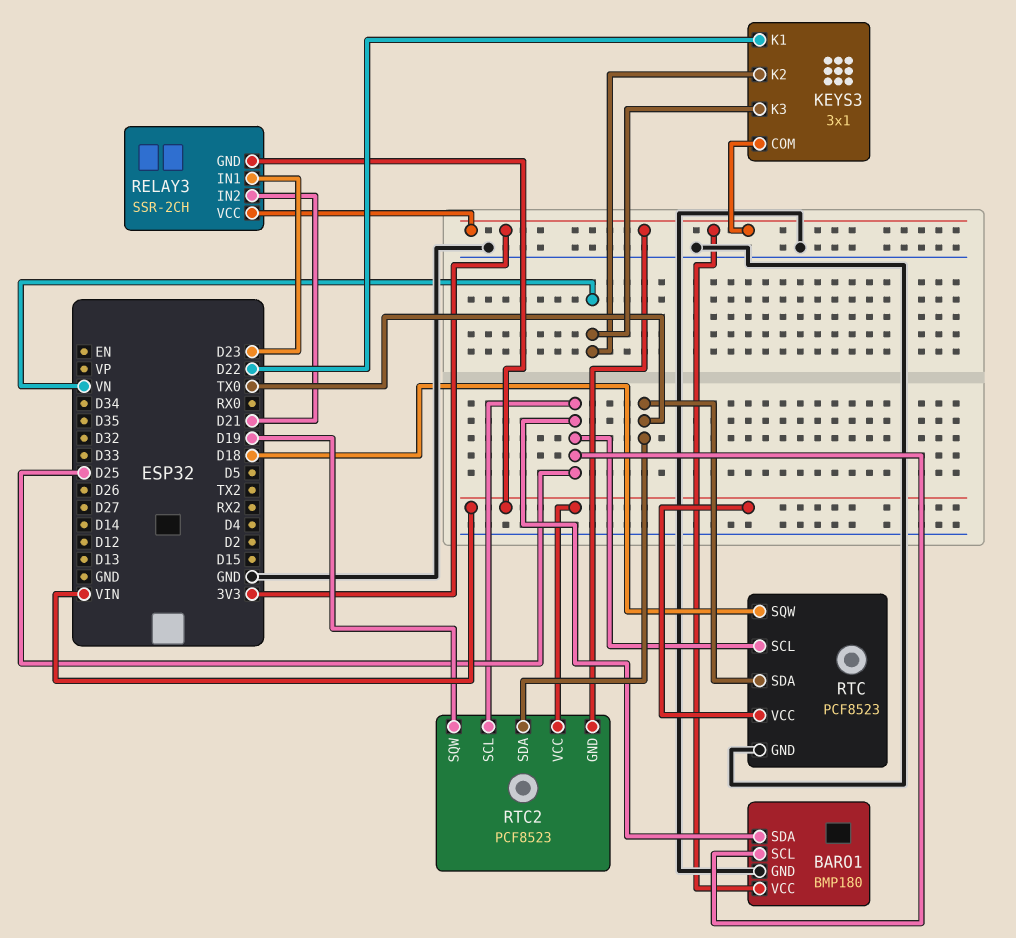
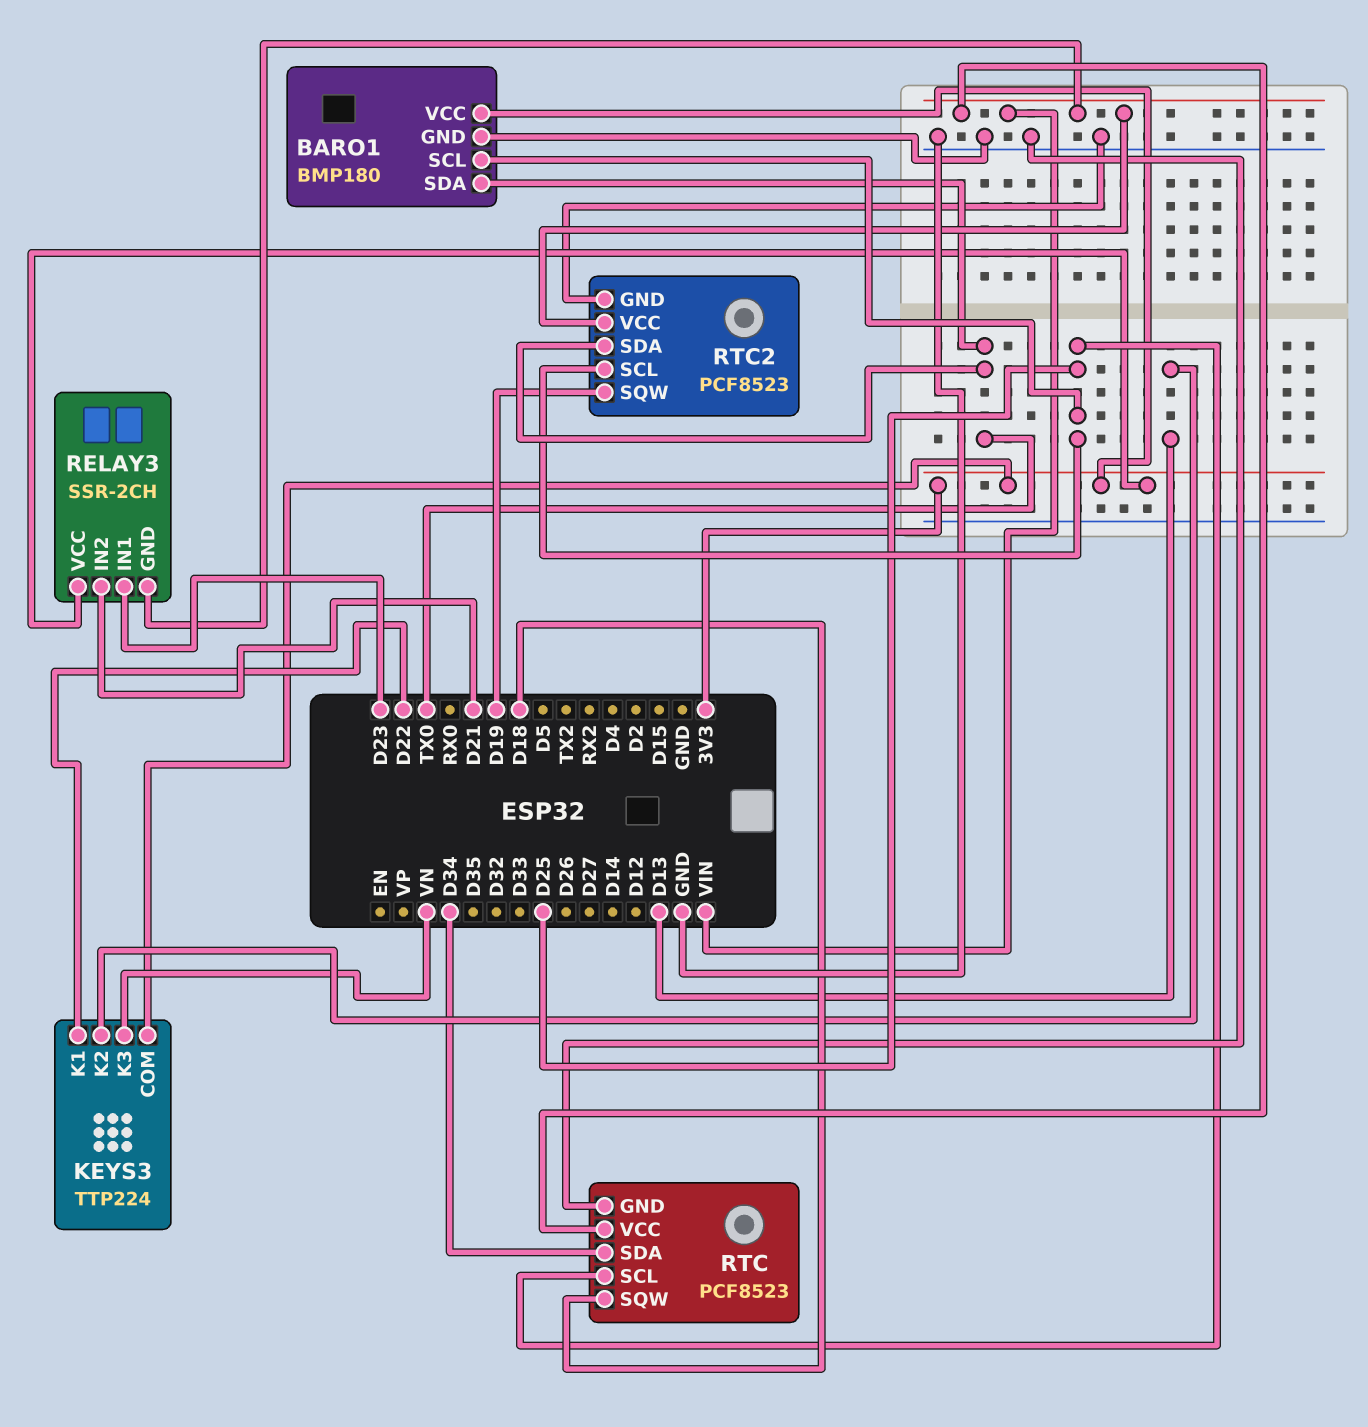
BARO1 pin SDA: D25 -> TX0
KEYS3: 3x1 -> TTP224
KEYS3 pin K2: VN -> D13
RTC pin SDA: TX0 -> D34
RTC2 pin GND: 3V3 -> GND

